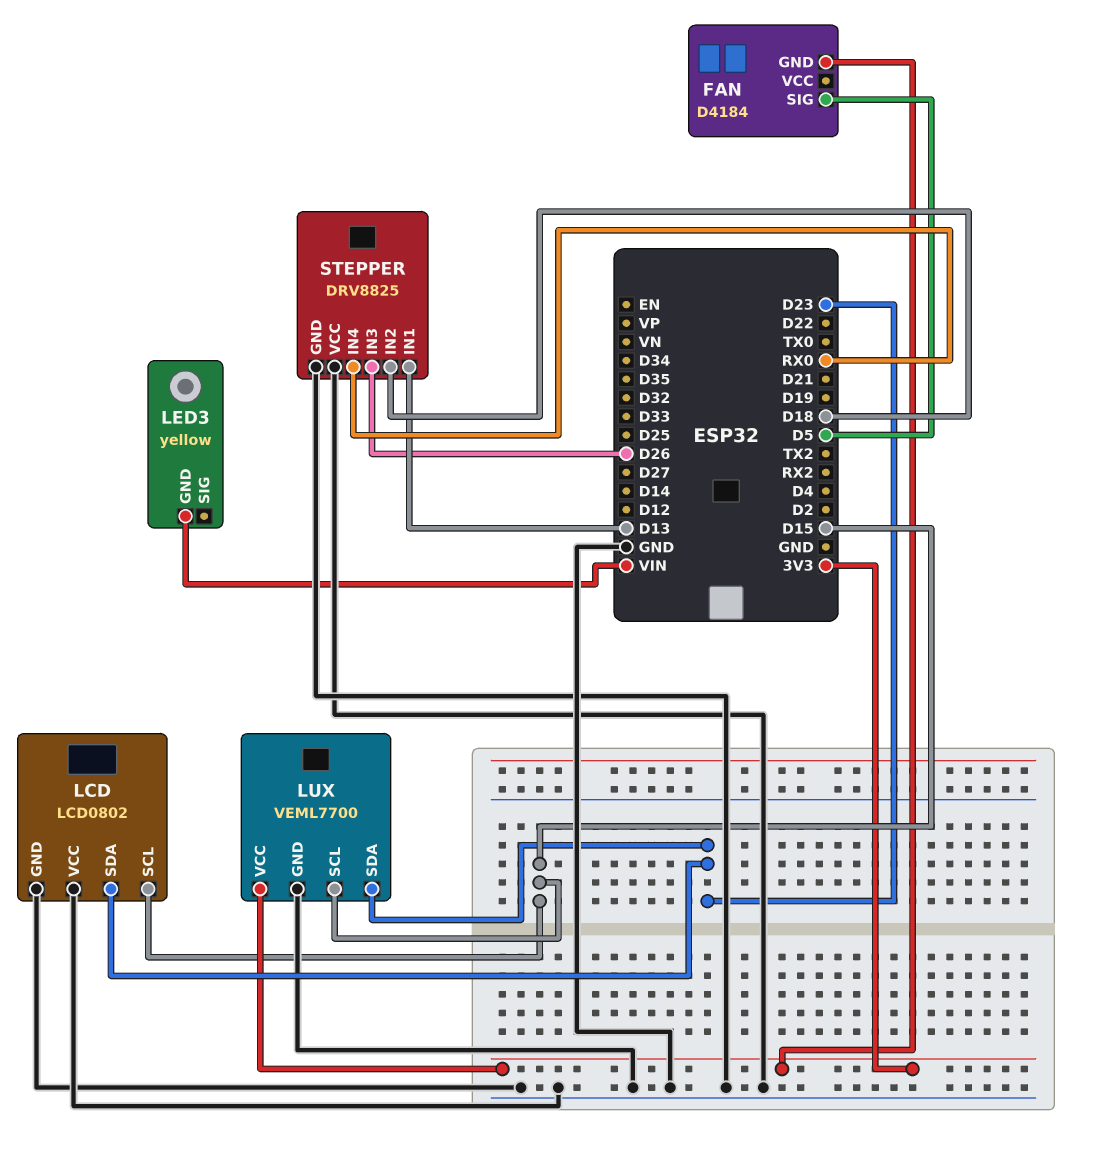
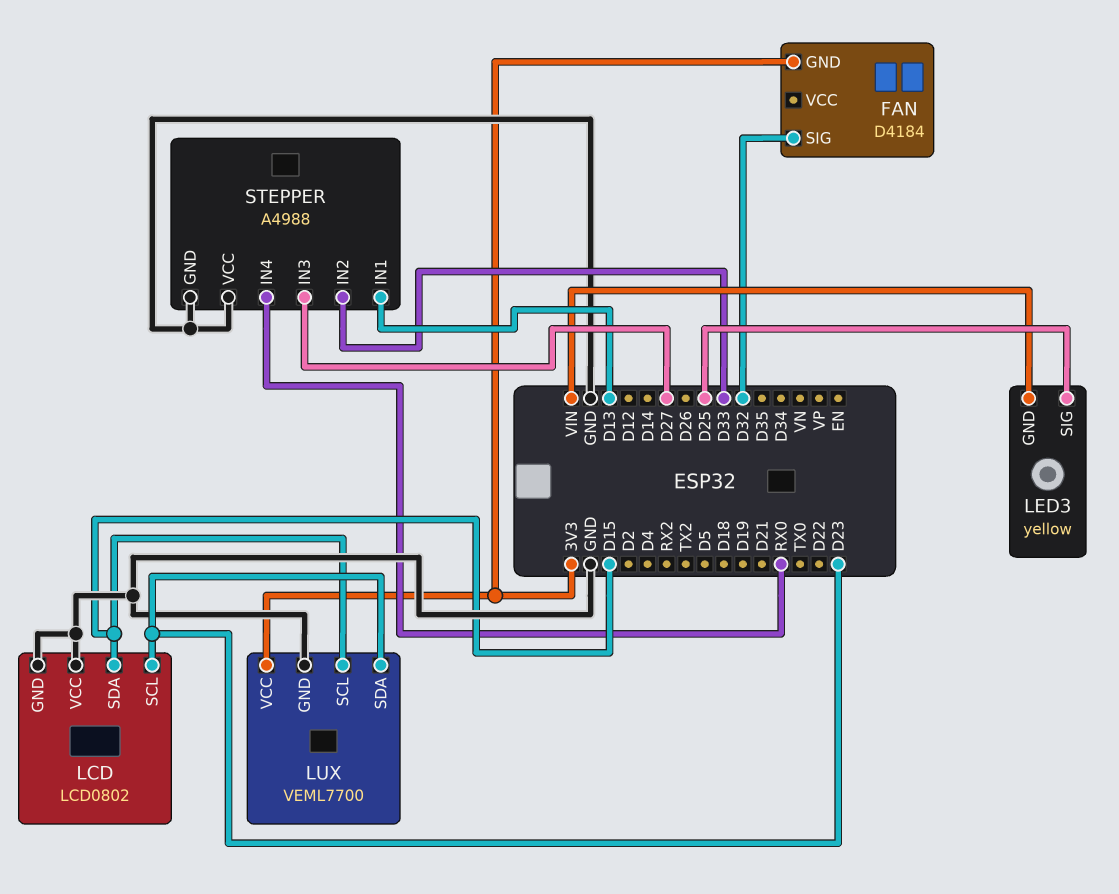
FAN pin SIG: D5 -> D32
LCD pin SCL: D15 -> D23
LCD pin SDA: D23 -> D15
LED3 pin SIG: none -> D25
STEPPER: DRV8825 -> A4988
STEPPER pin IN2: D18 -> D33
STEPPER pin IN3: D26 -> D27

